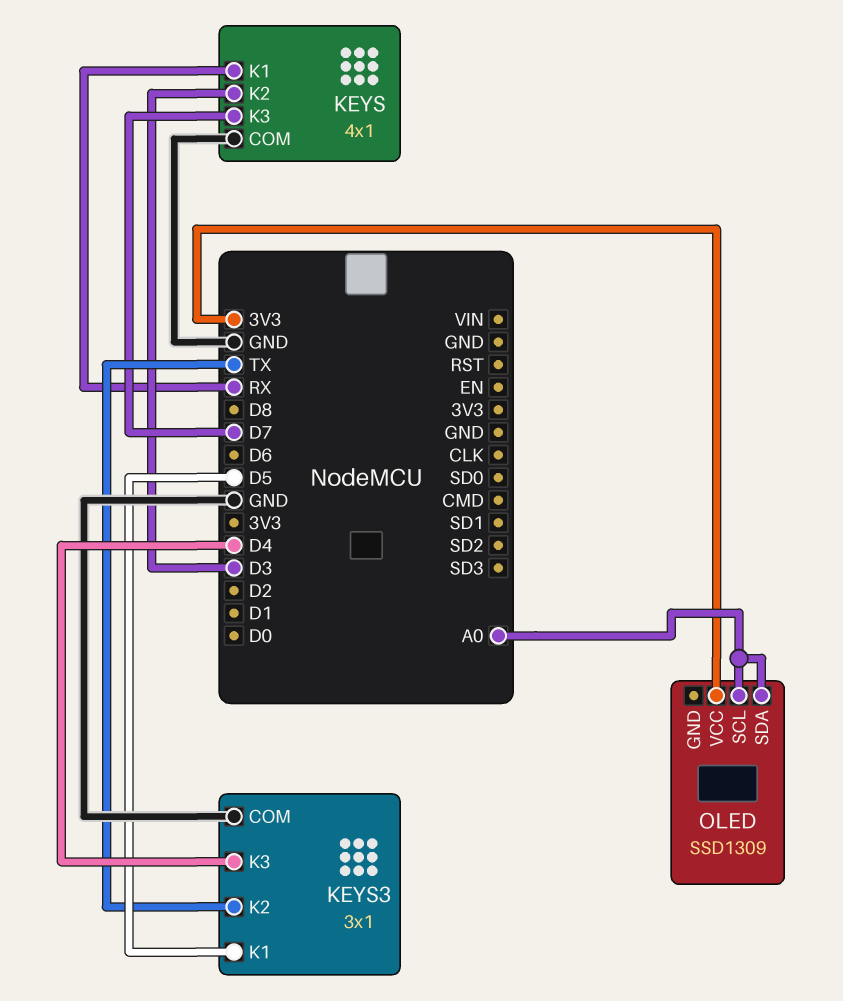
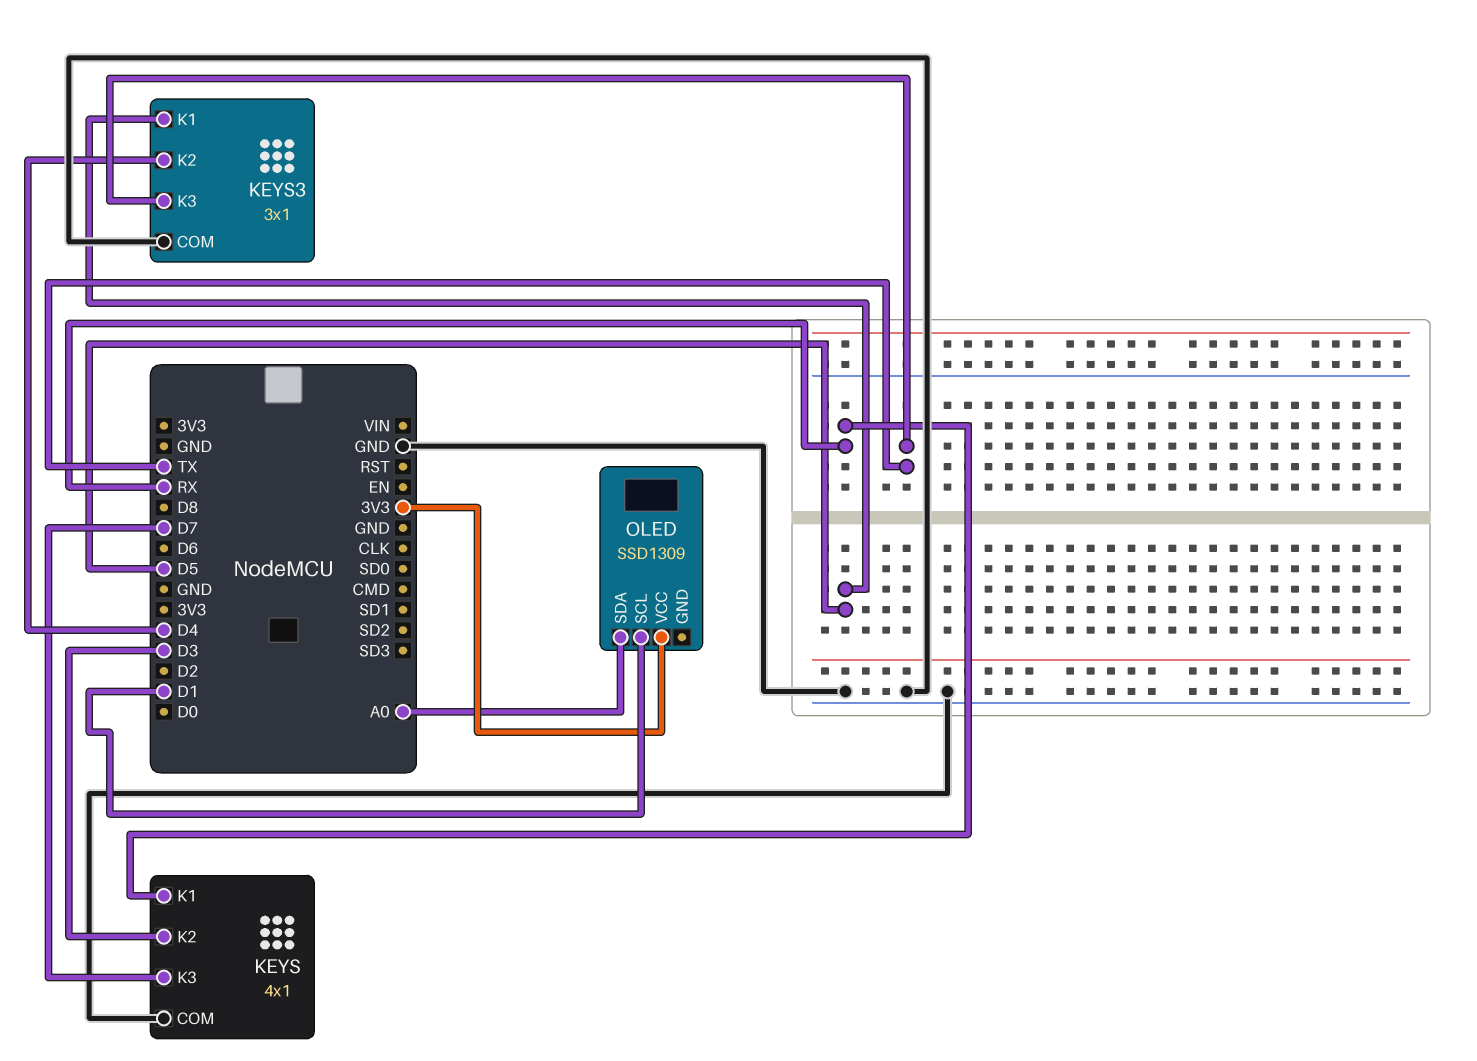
KEYS3 pin K2: TX -> D4
KEYS3 pin K3: D4 -> TX
OLED pin SCL: A0 -> D1

